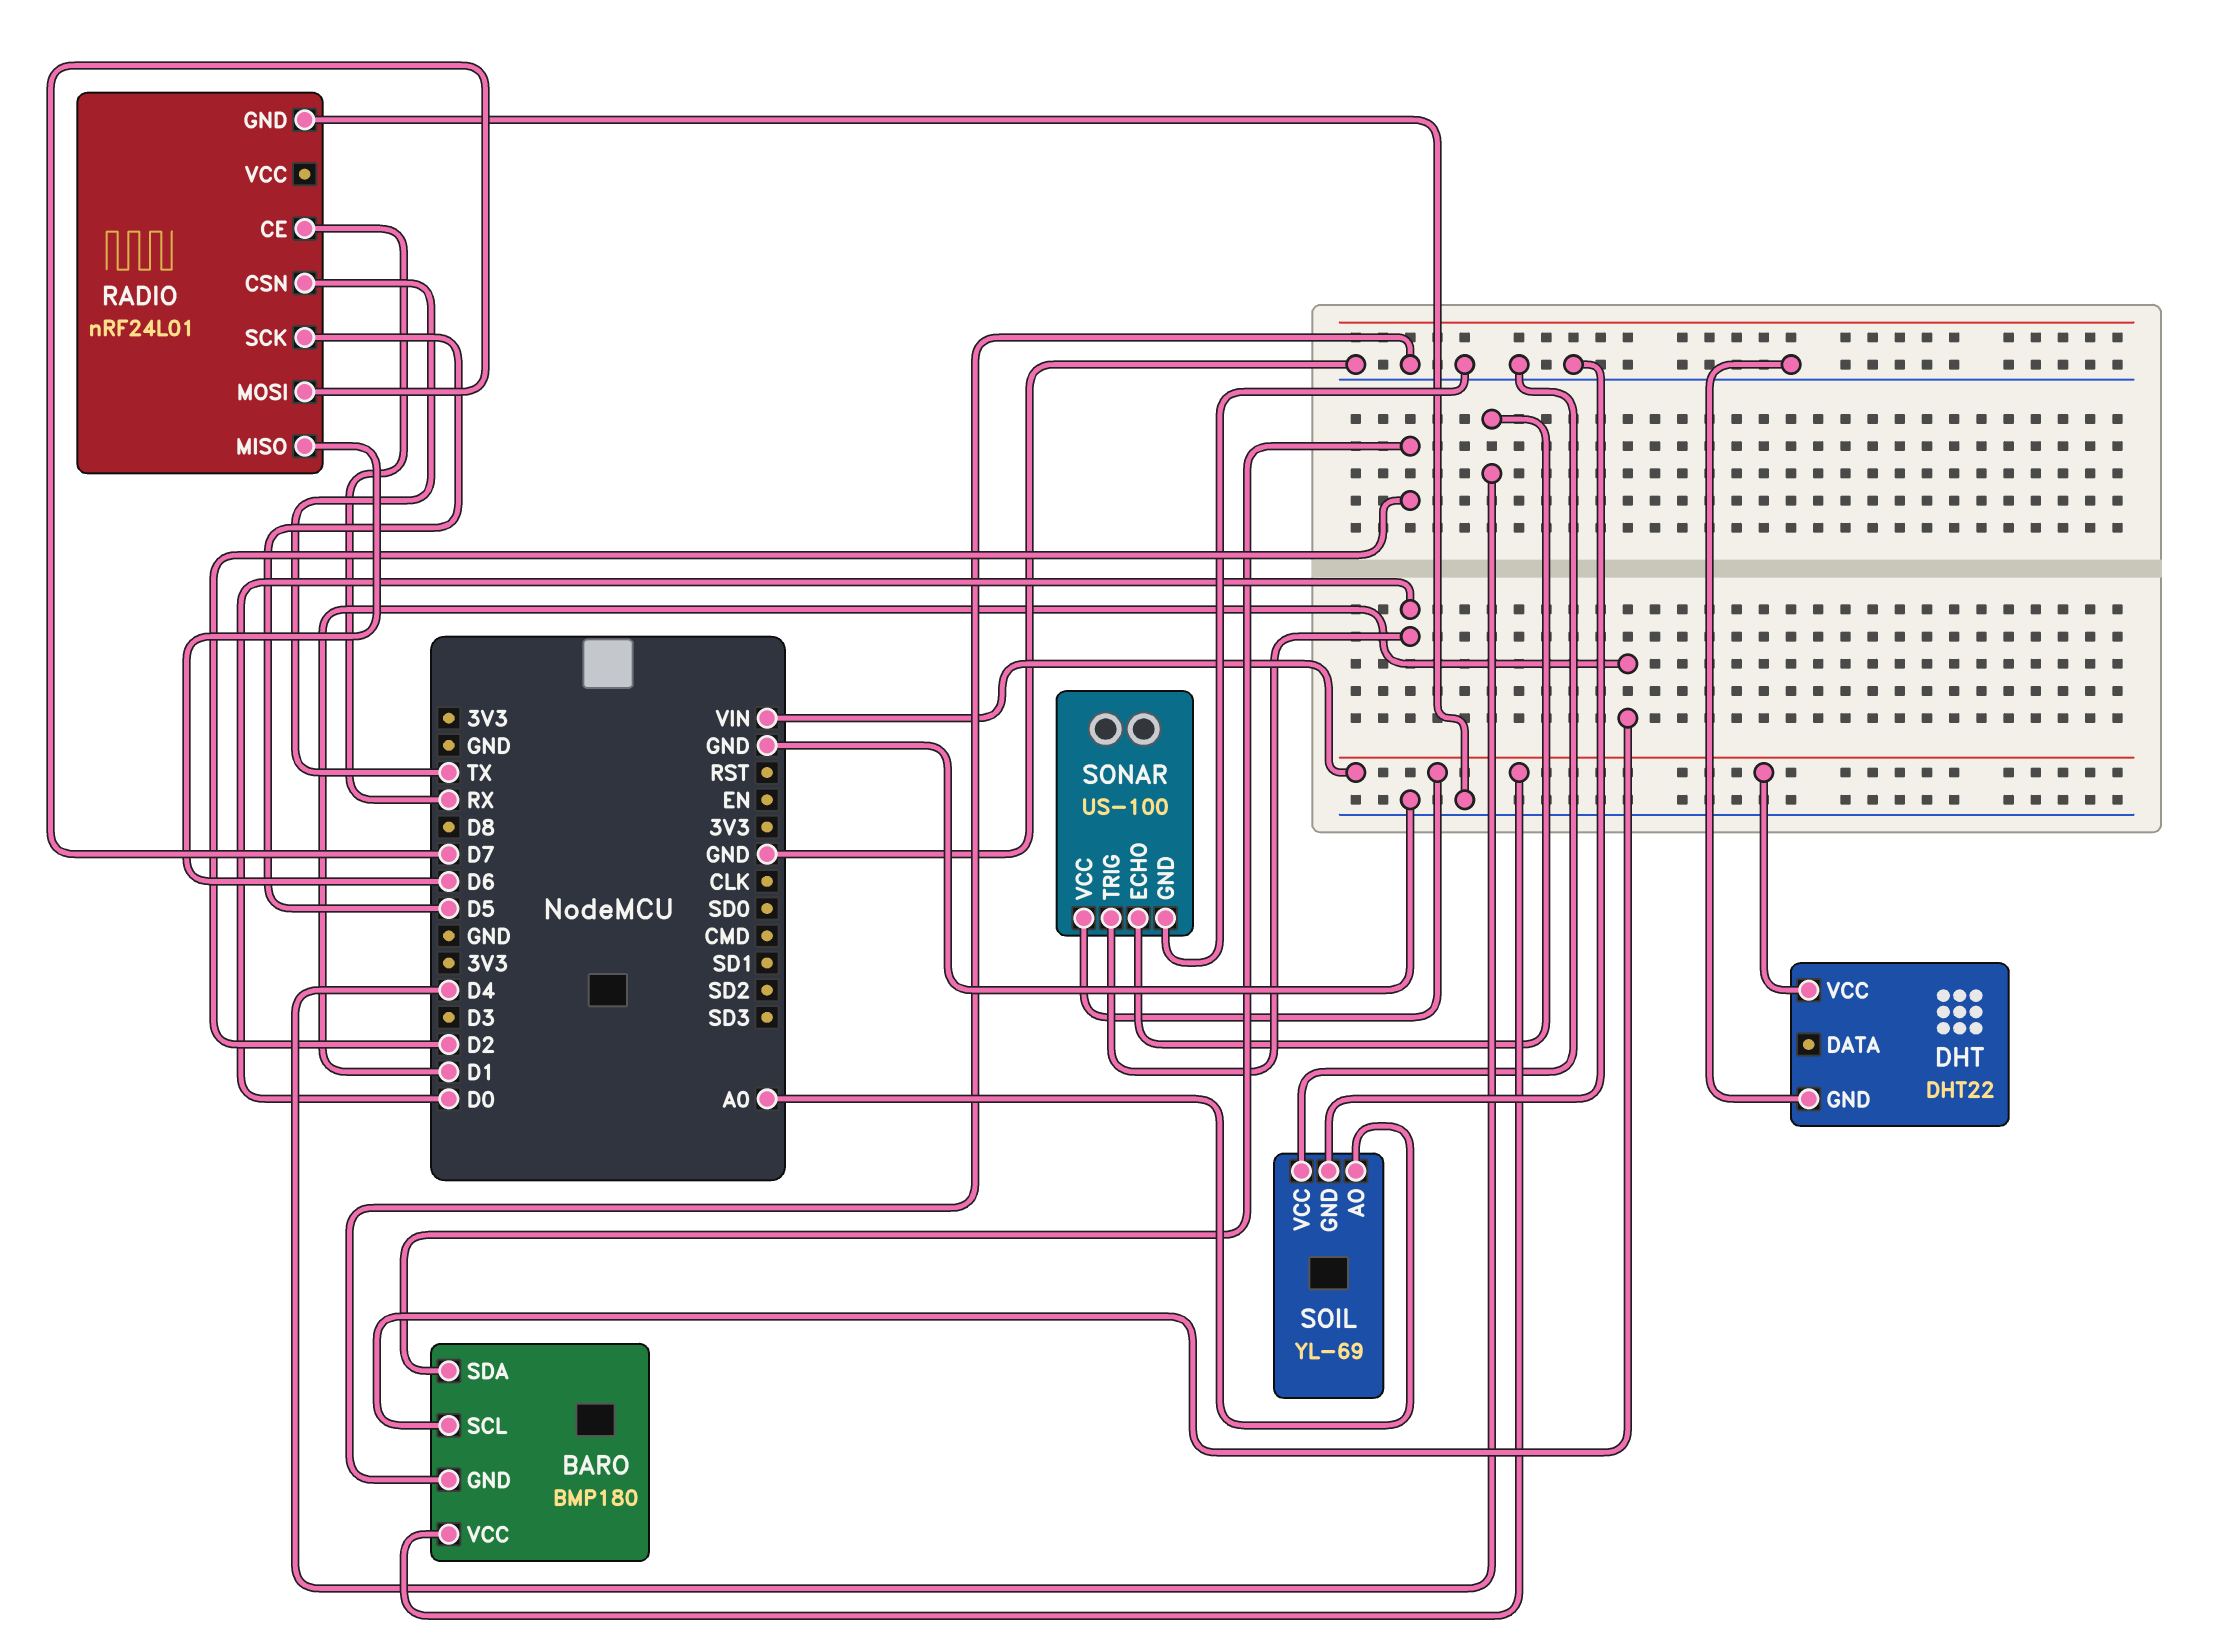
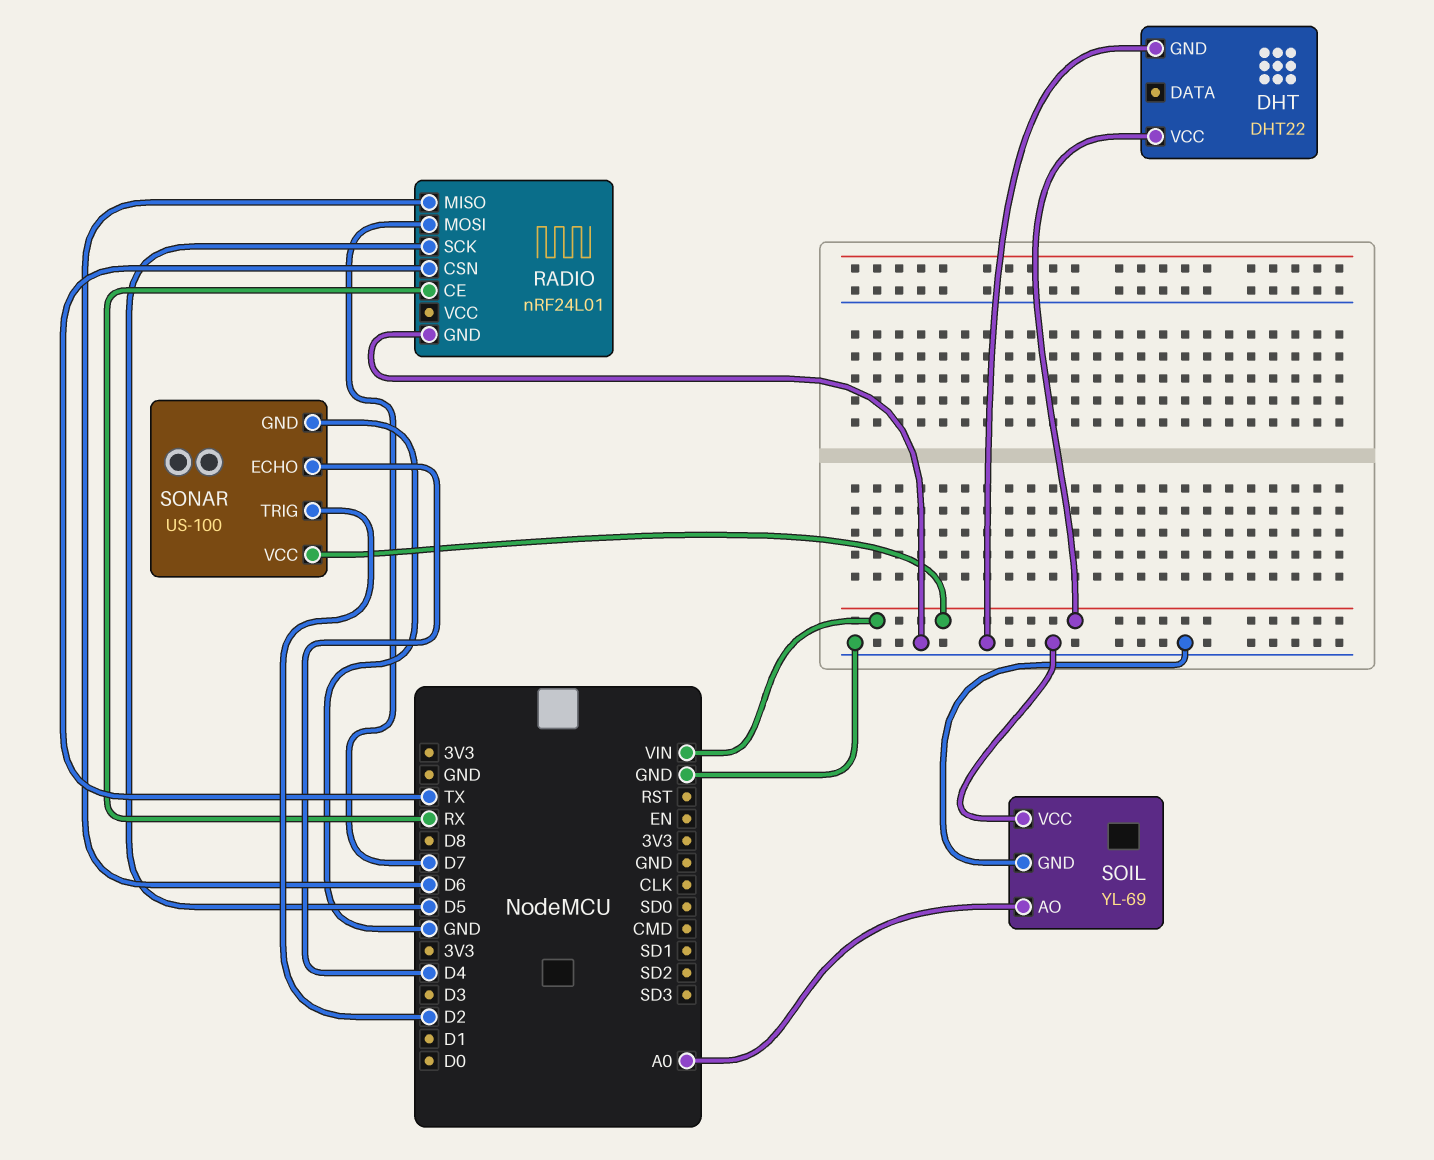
BARO: BMP180 -> none
BARO pin GND: GND -> none
BARO pin SCL: D1 -> none
BARO pin SDA: D2 -> none
BARO pin VCC: VIN -> none
SONAR pin TRIG: D0 -> D2

